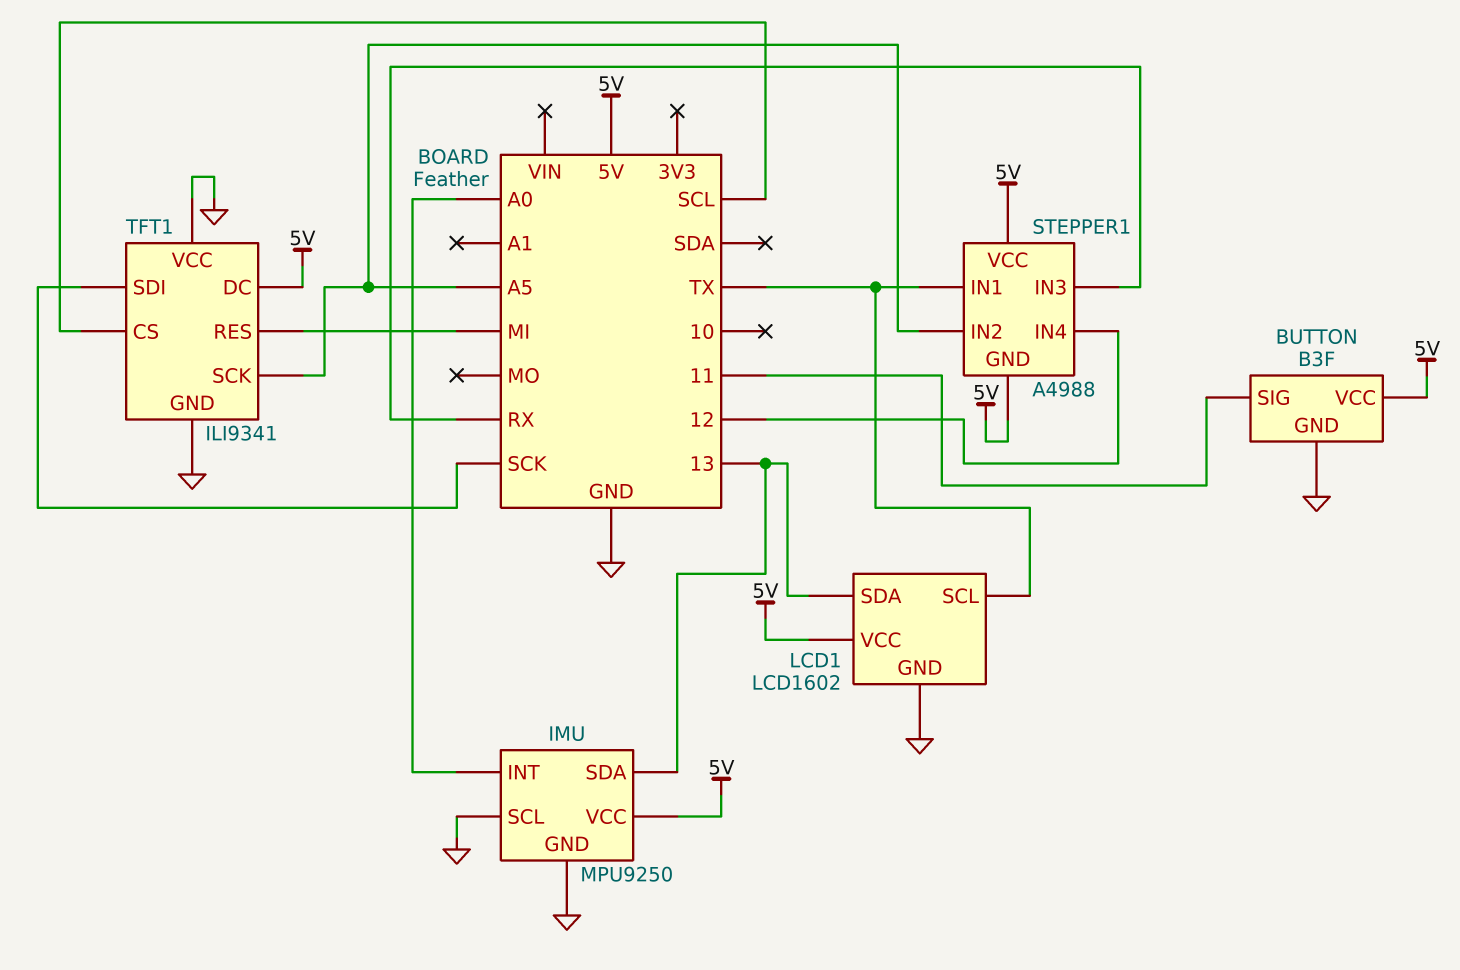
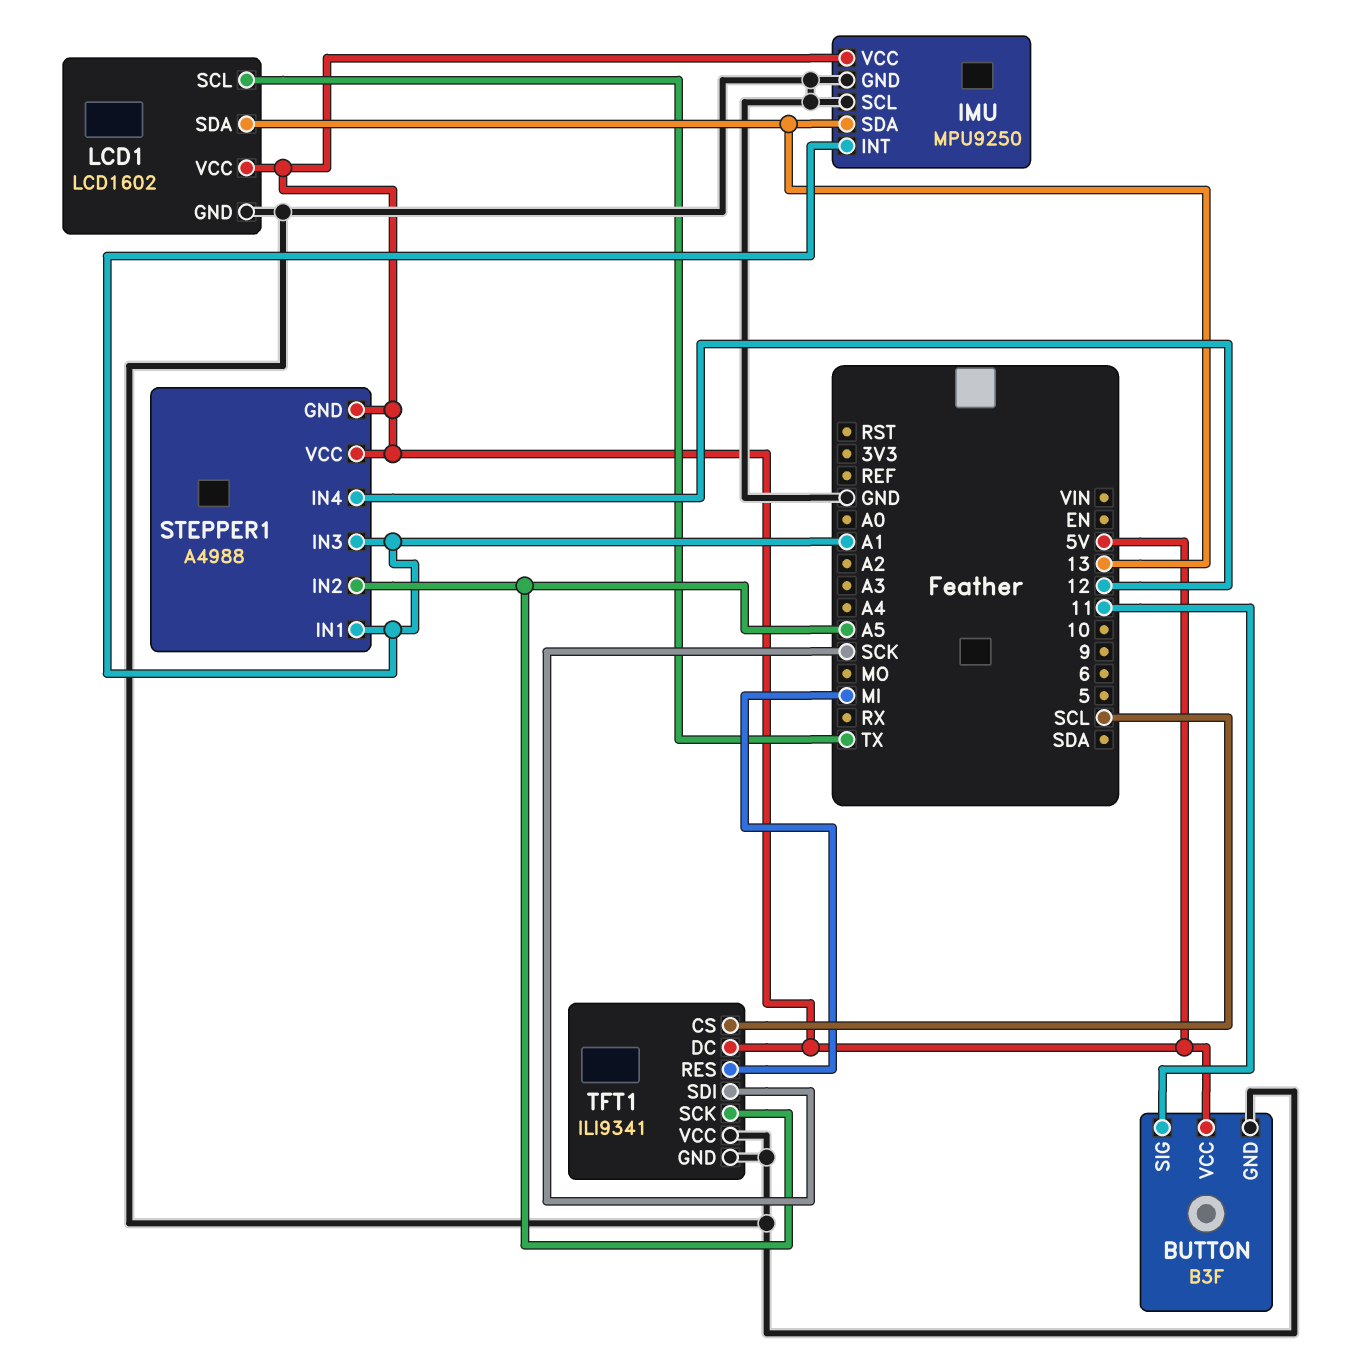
IMU pin INT: A0 -> A1
STEPPER1 pin IN1: TX -> A1
STEPPER1 pin IN3: RX -> A1

